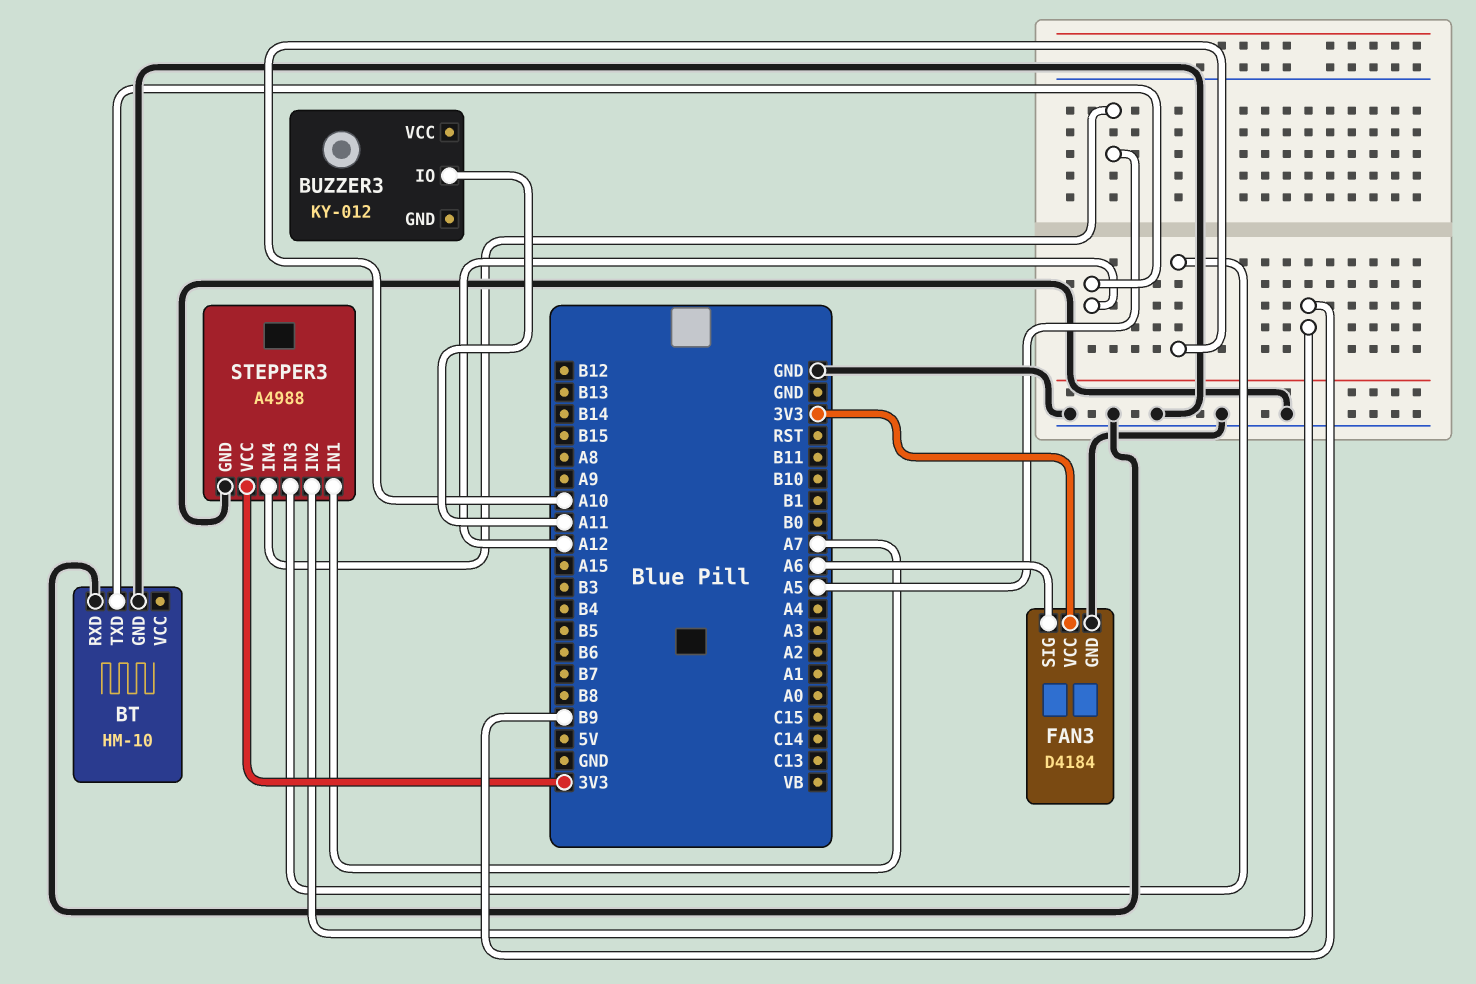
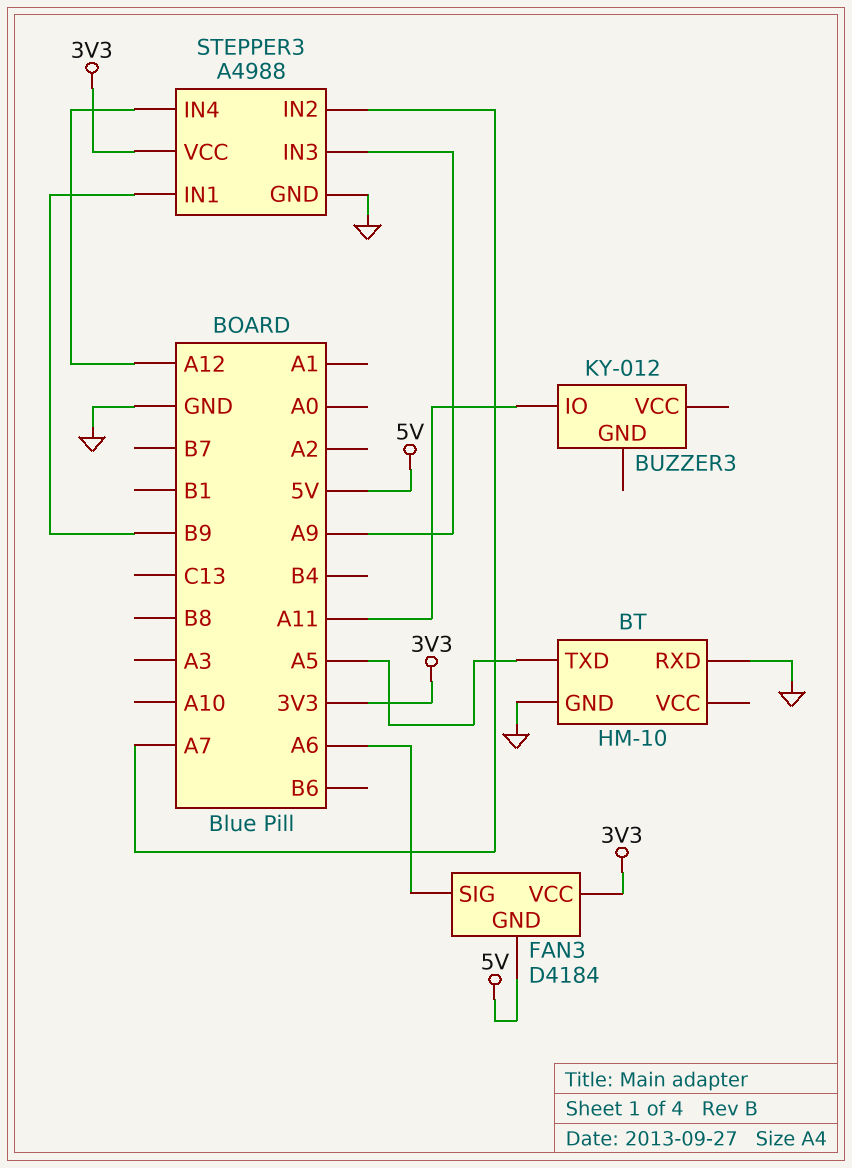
BT pin TXD: A12 -> A5
FAN3 pin GND: GND -> 5V
STEPPER3 pin IN1: A7 -> B9
STEPPER3 pin IN2: B9 -> A7
STEPPER3 pin IN3: A10 -> A9
STEPPER3 pin IN4: A5 -> A12

